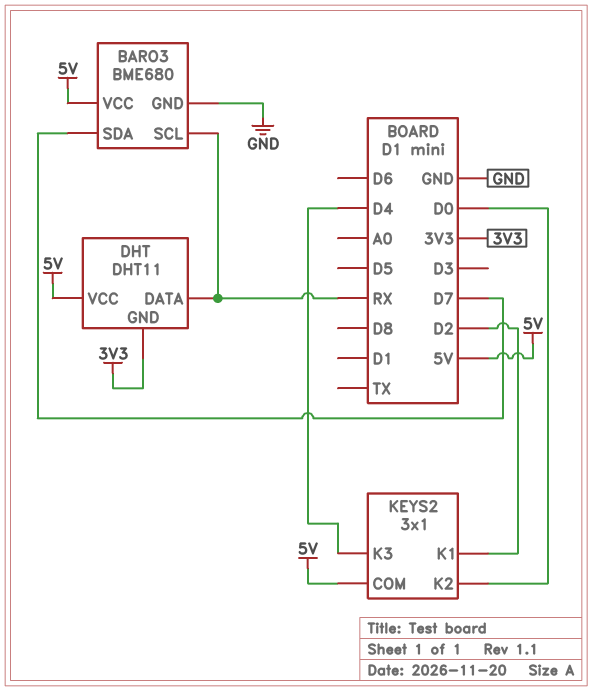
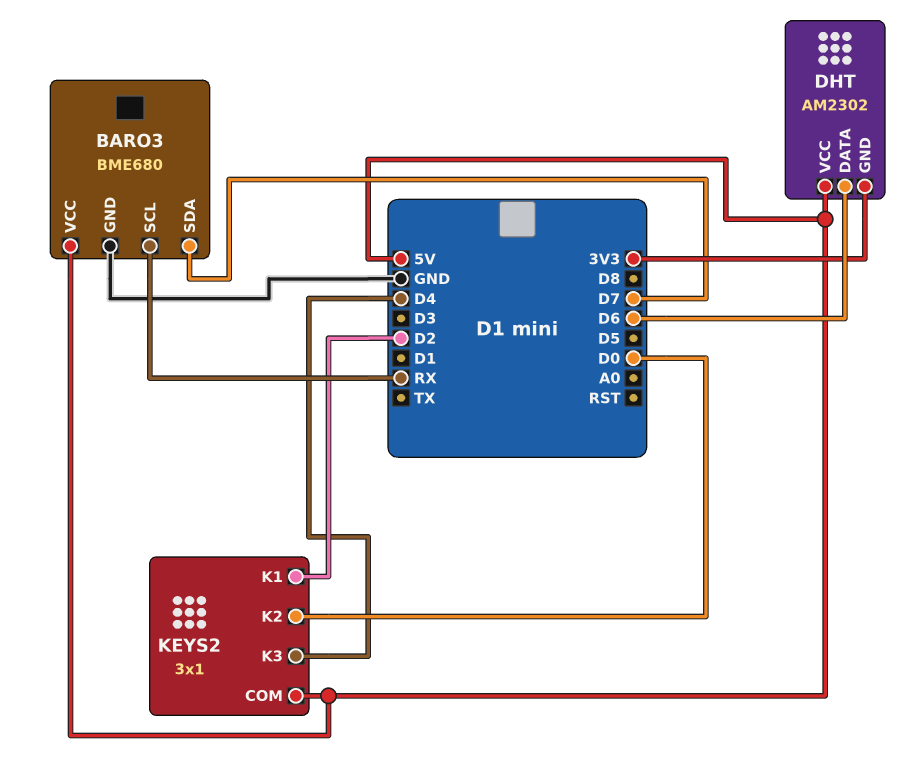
DHT: DHT11 -> AM2302
DHT pin DATA: RX -> D6

